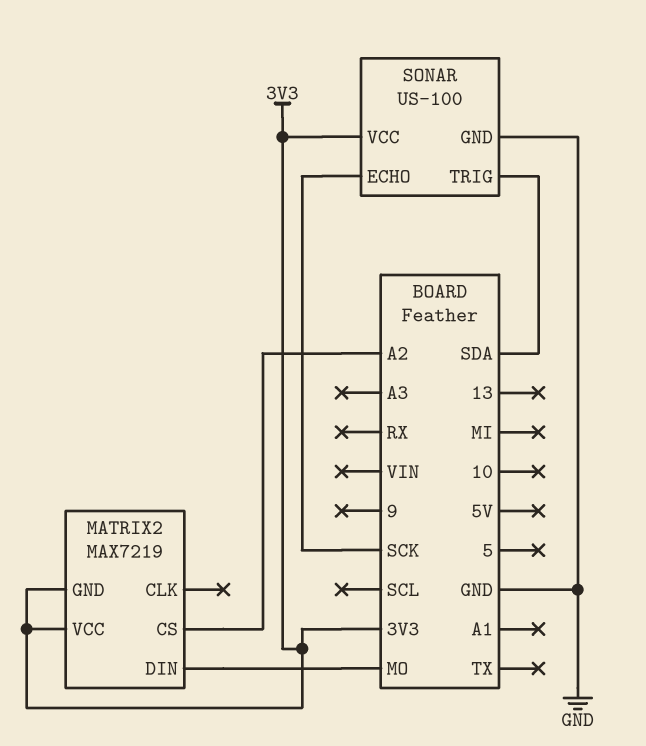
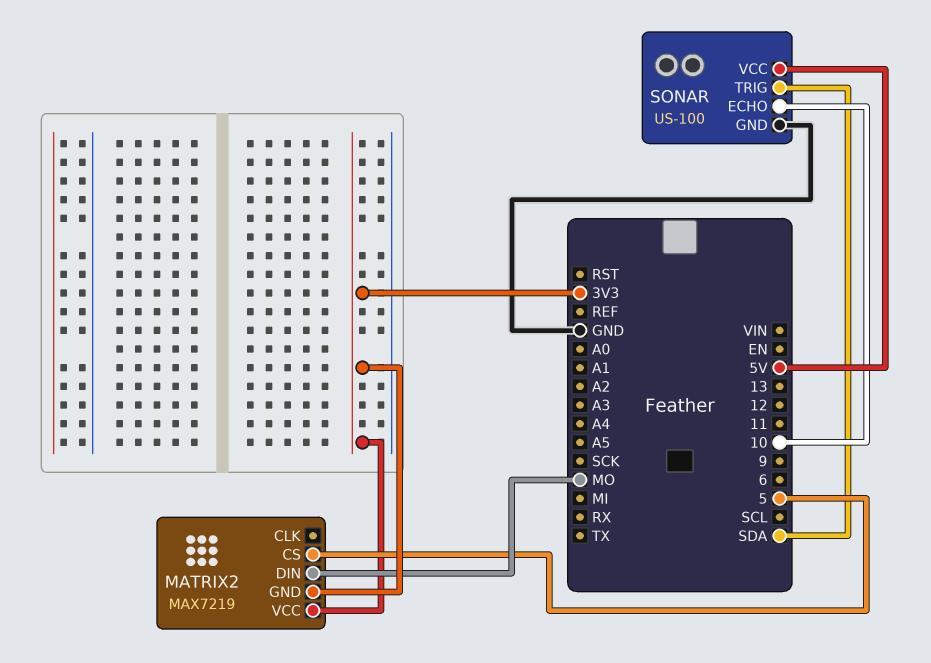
MATRIX2 pin CS: A2 -> 5
SONAR pin ECHO: SCK -> 10
SONAR pin VCC: 3V3 -> 5V

